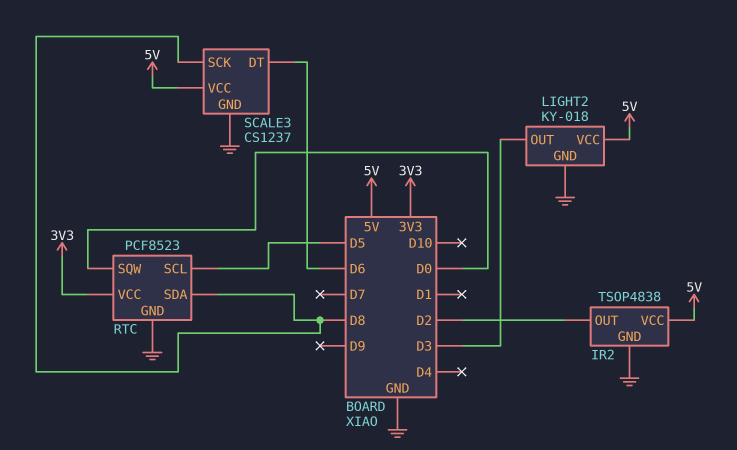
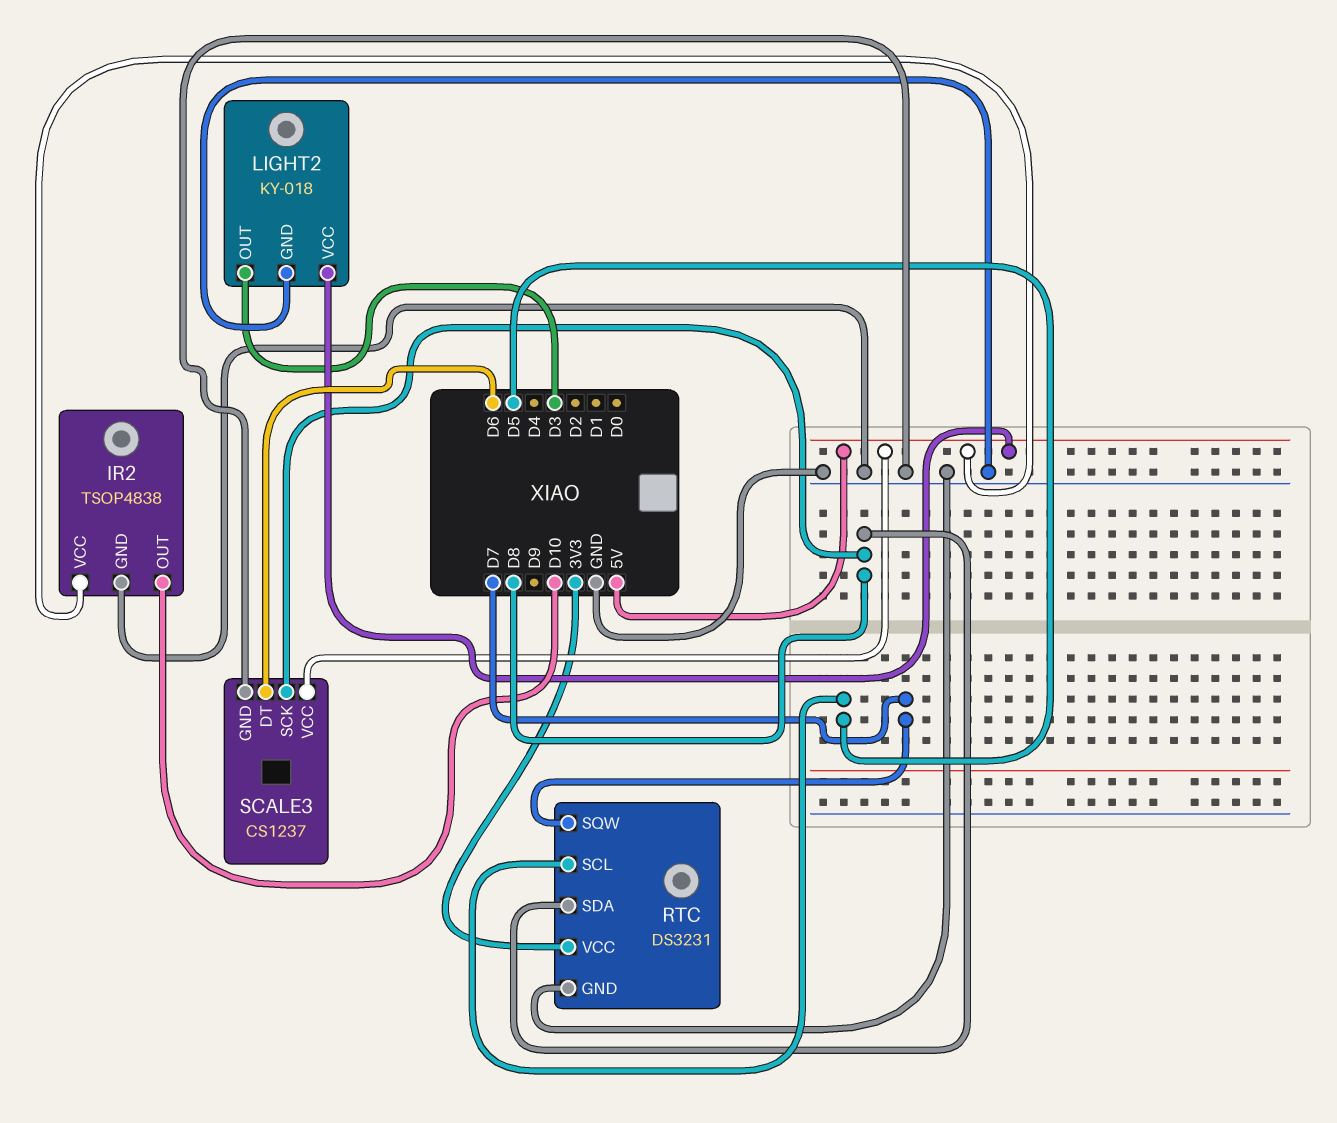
IR2 pin OUT: D2 -> D10
RTC: PCF8523 -> DS3231
RTC pin SQW: D0 -> D7

